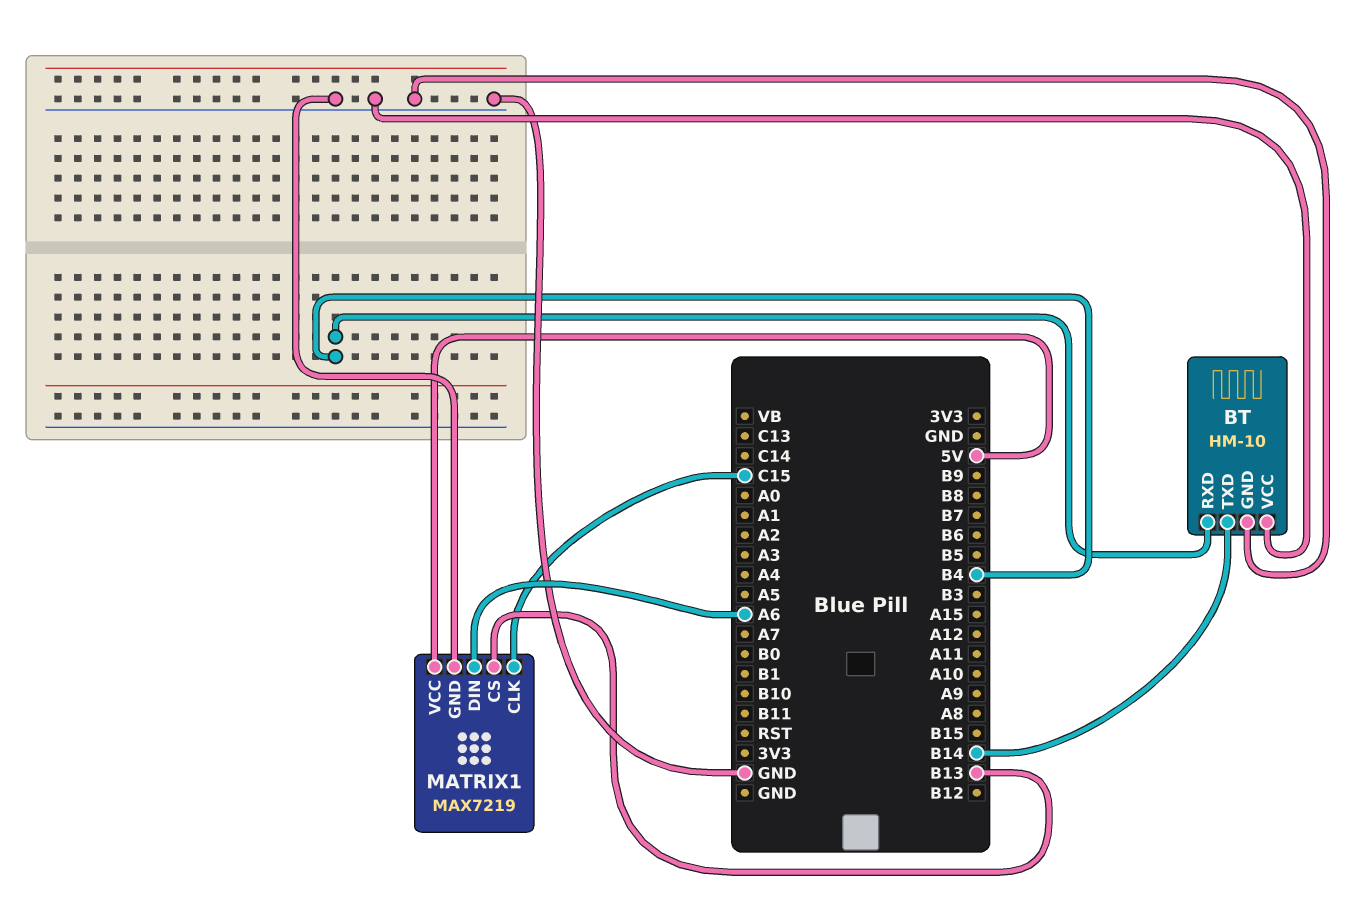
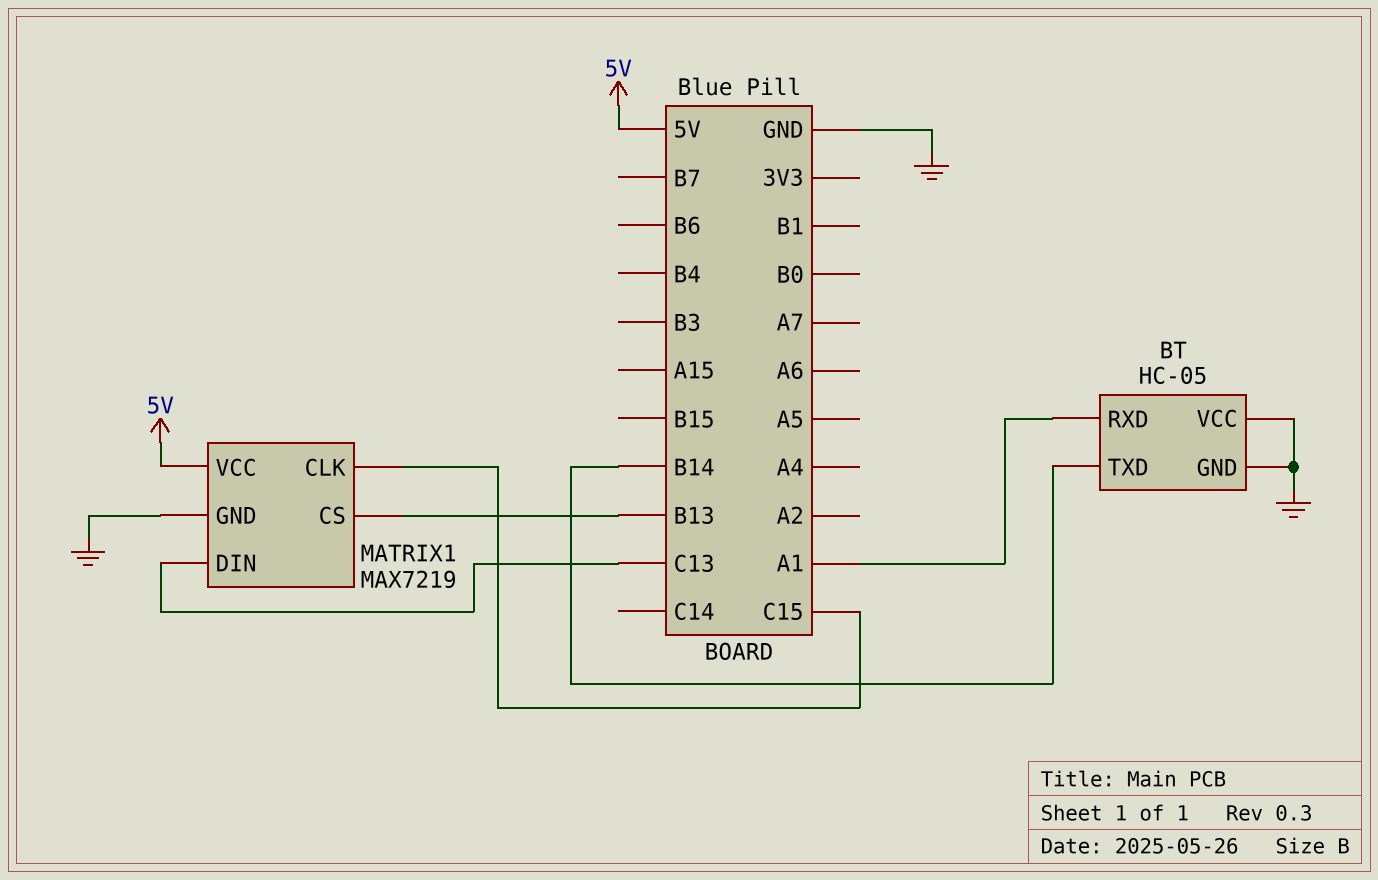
BT: HM-10 -> HC-05
BT pin RXD: B4 -> A1
MATRIX1 pin DIN: A6 -> C13

